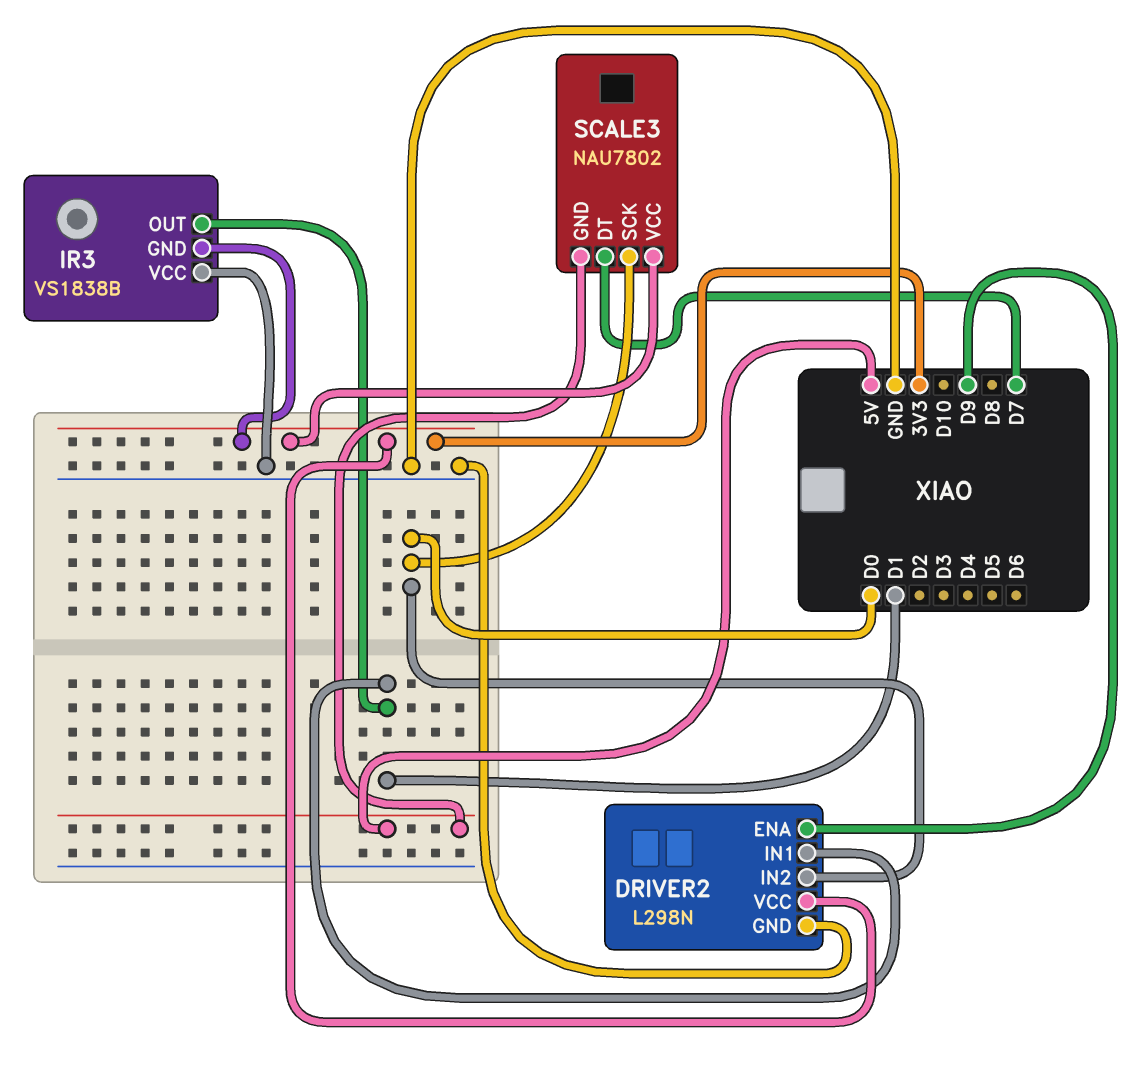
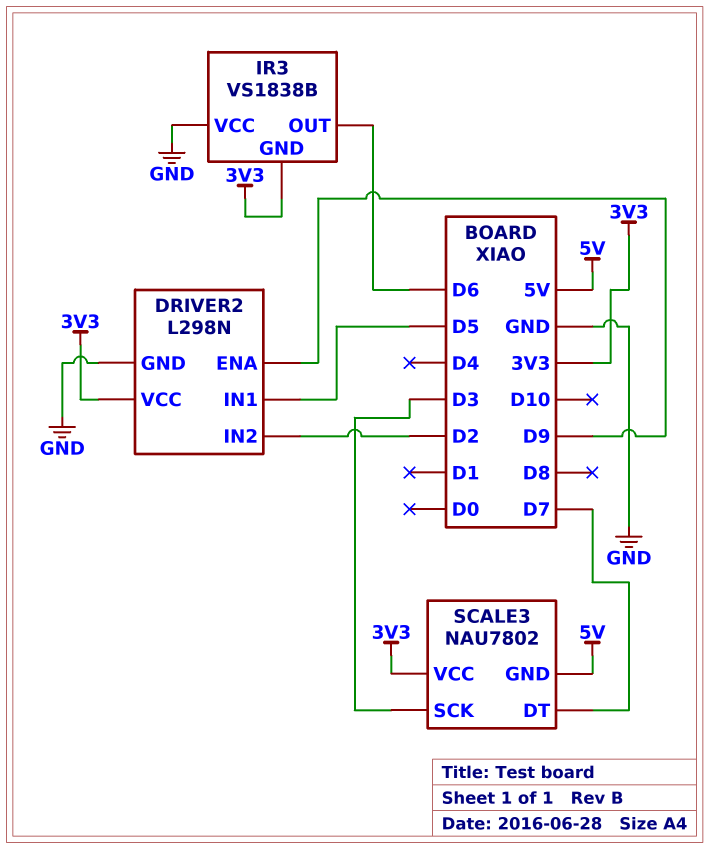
DRIVER2 pin IN1: D1 -> D5
DRIVER2 pin IN2: D0 -> D2
IR3 pin OUT: D1 -> D6
SCALE3 pin SCK: D0 -> D3

